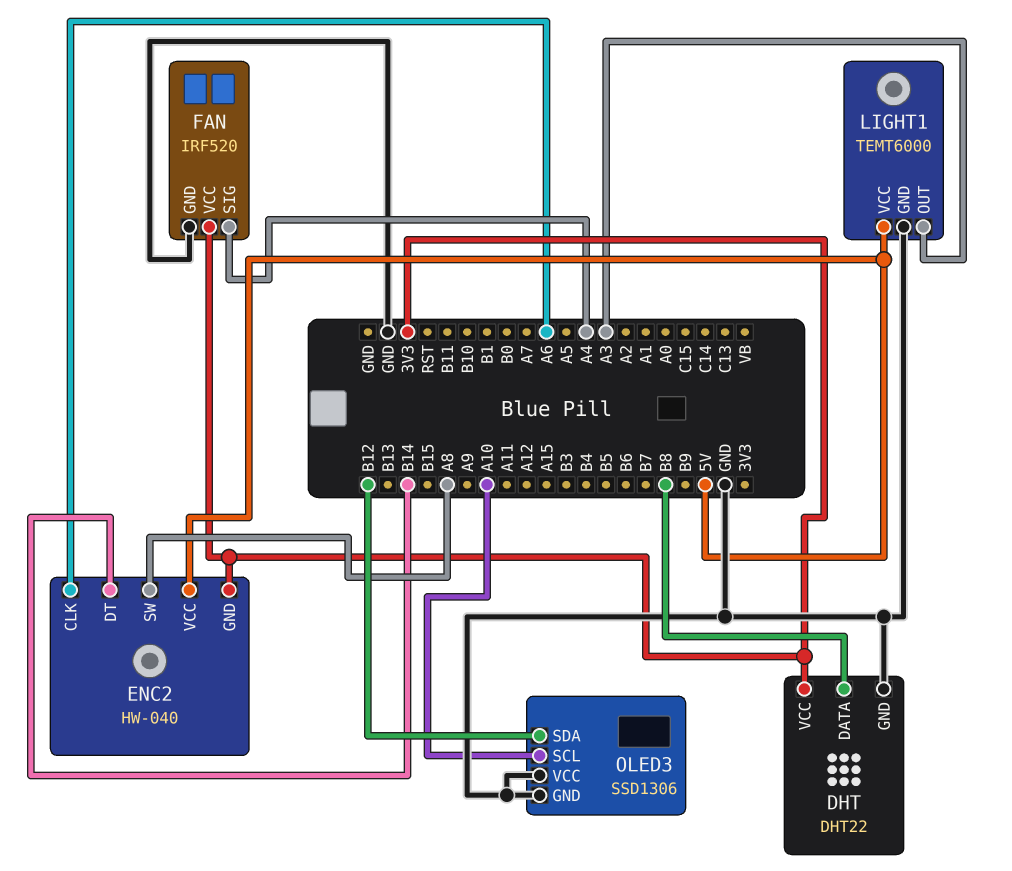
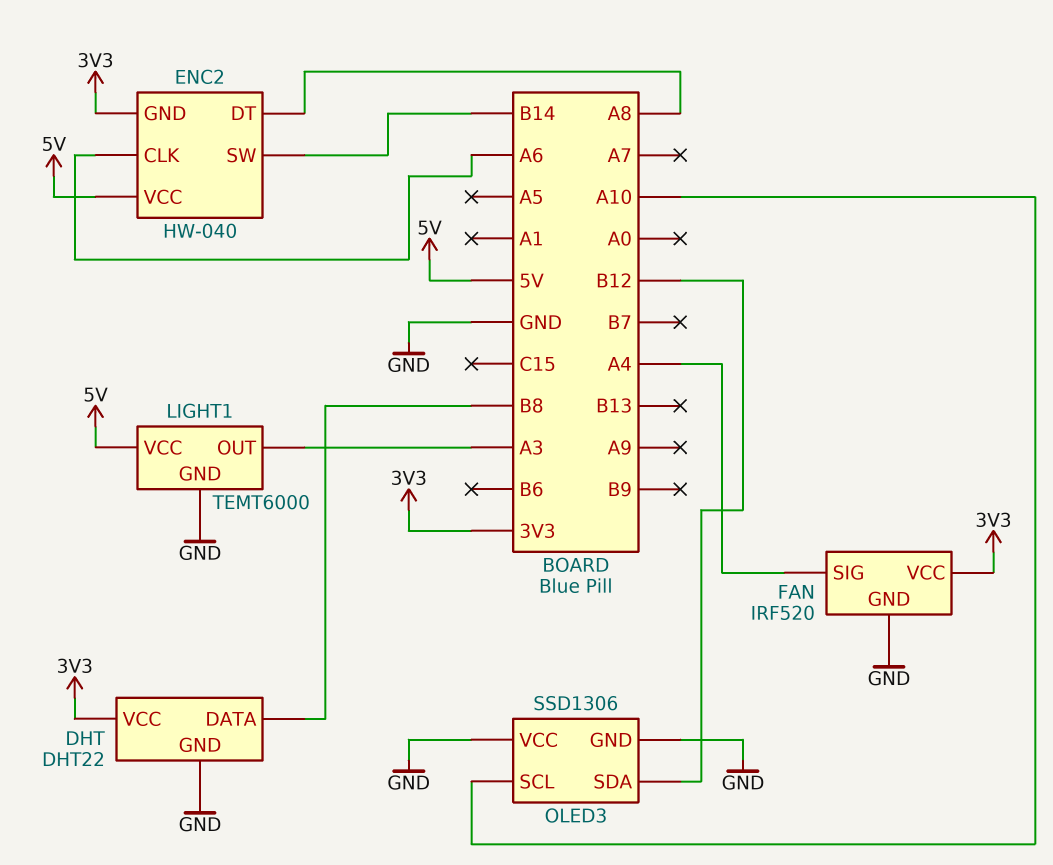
ENC2 pin DT: B14 -> A8
ENC2 pin SW: A8 -> B14

